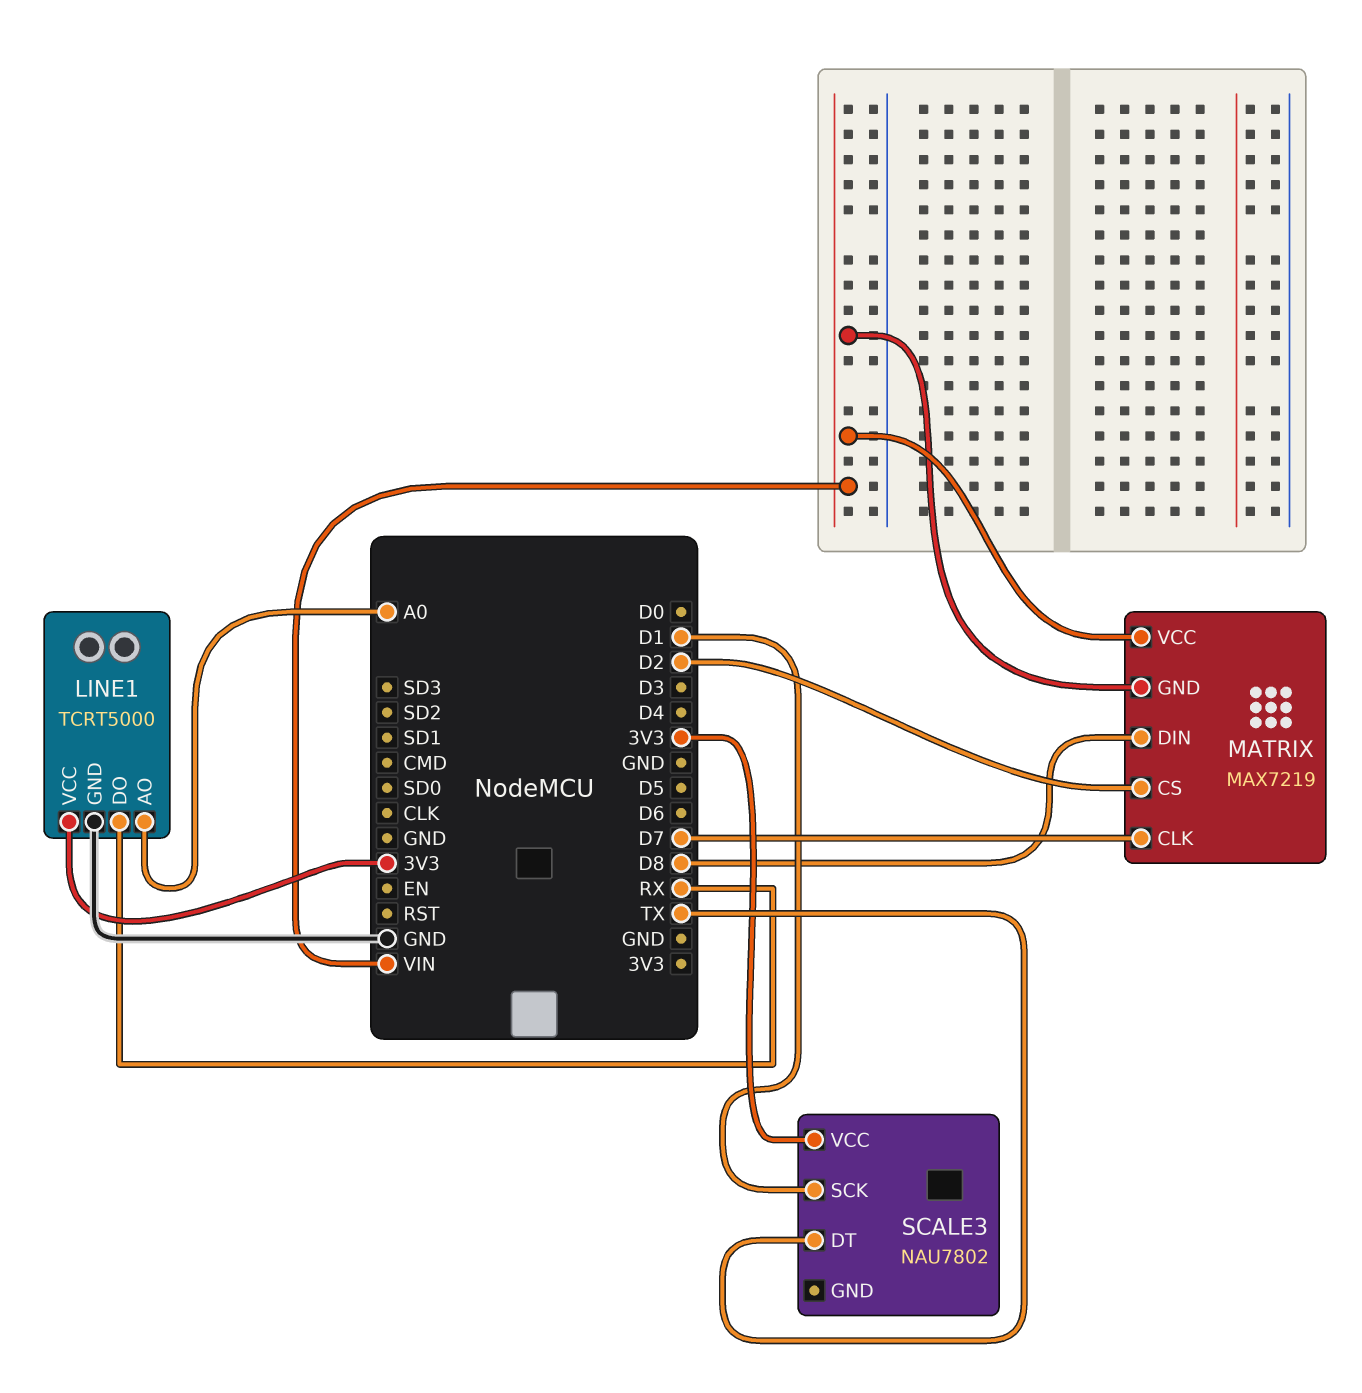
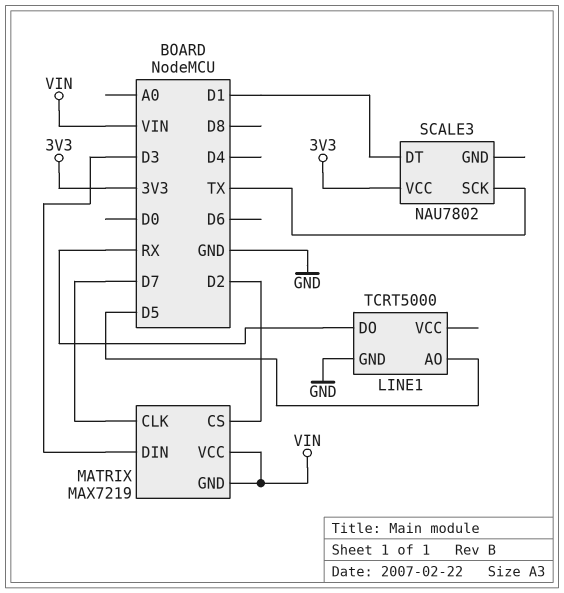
LINE1 pin AO: A0 -> D5
LINE1 pin VCC: 3V3 -> none
MATRIX pin DIN: D8 -> D3
SCALE3 pin DT: TX -> D1
SCALE3 pin SCK: D1 -> TX

